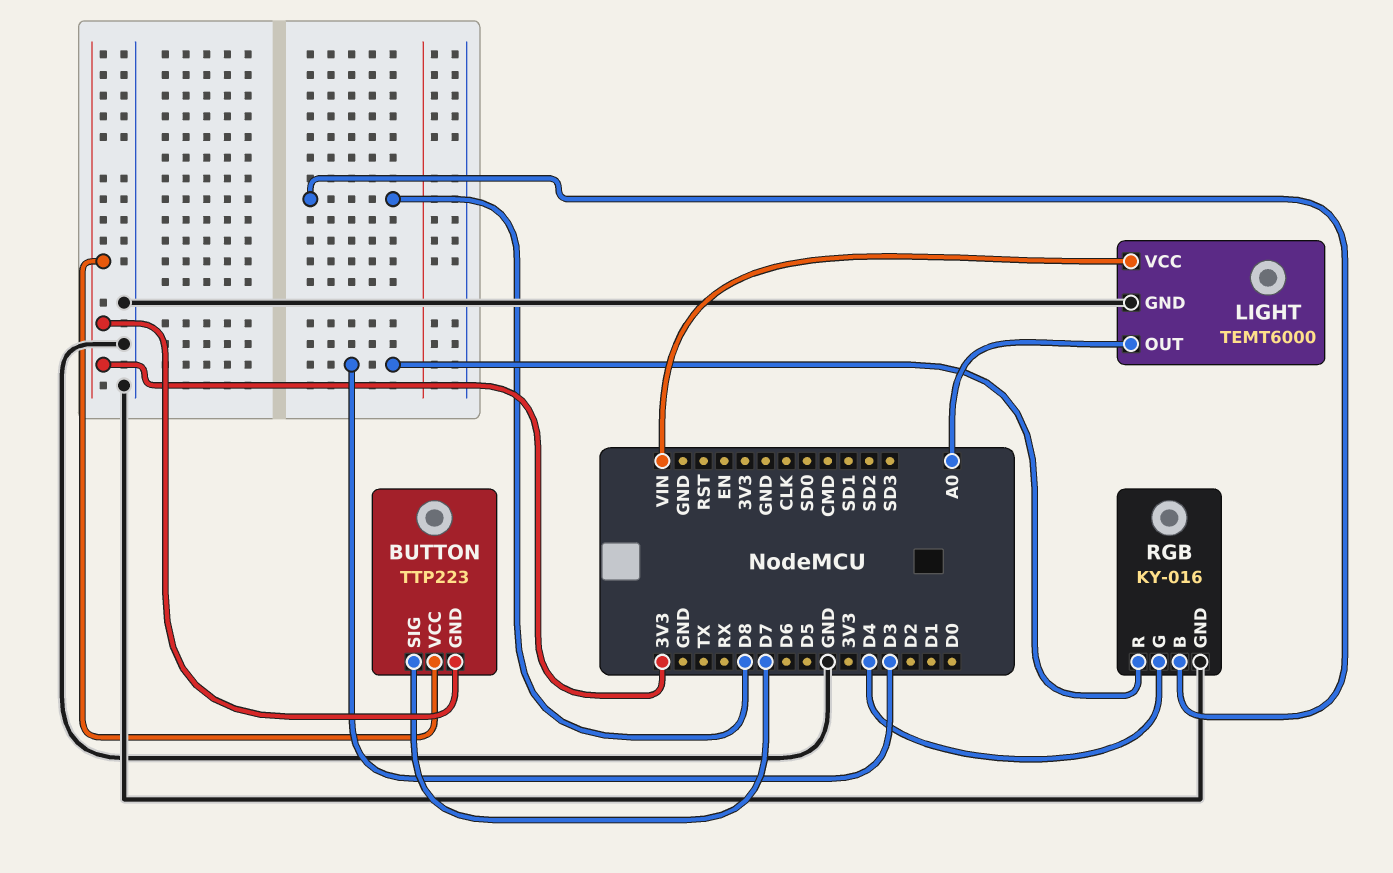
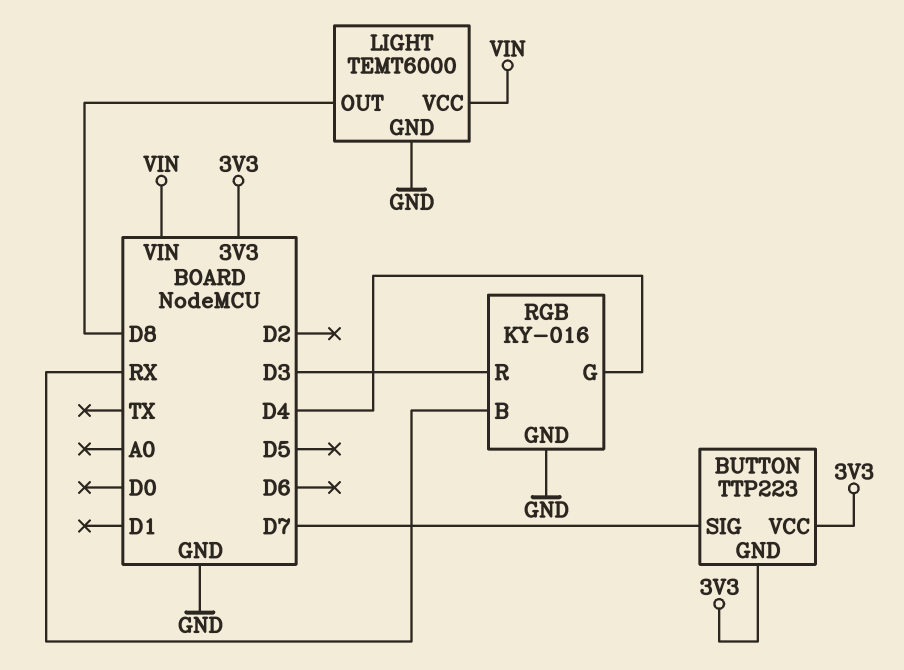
LIGHT pin OUT: A0 -> D8
RGB pin B: D8 -> RX

